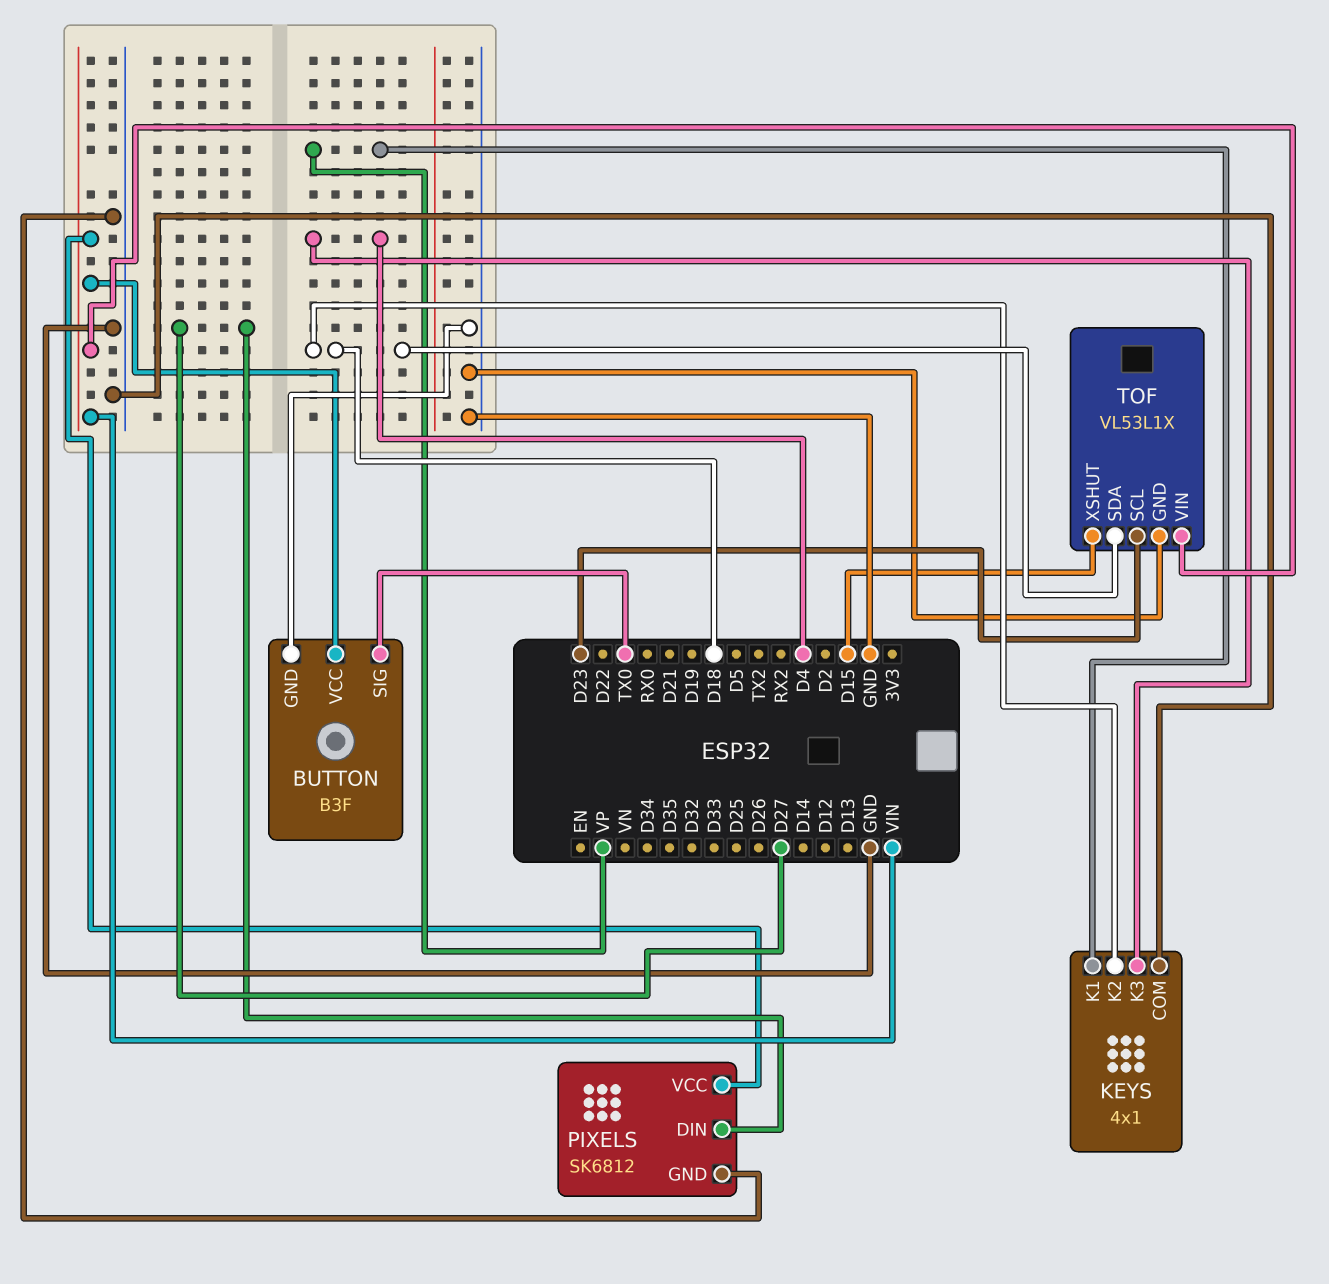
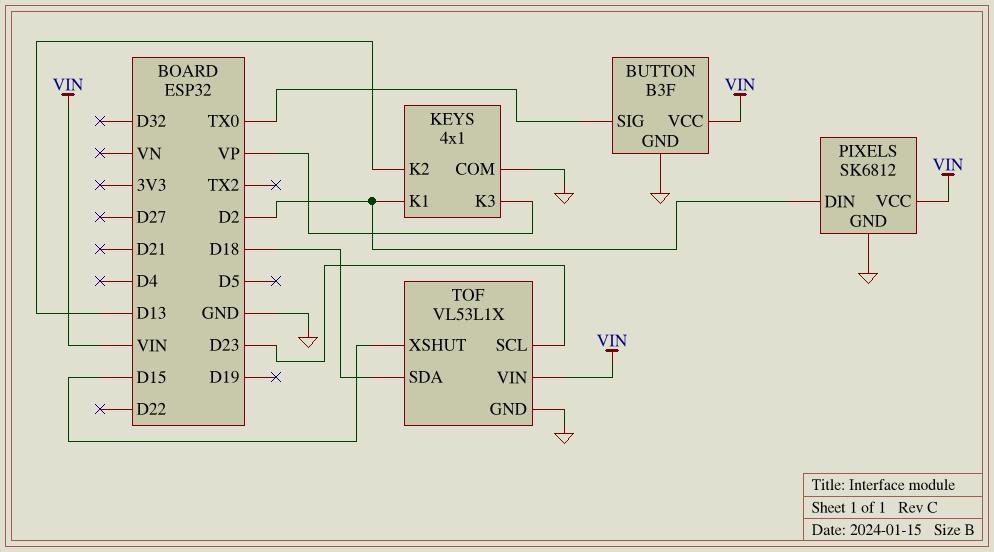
KEYS pin K1: VP -> D2
KEYS pin K2: D18 -> D13
KEYS pin K3: D4 -> VP
PIXELS pin DIN: D27 -> D2

